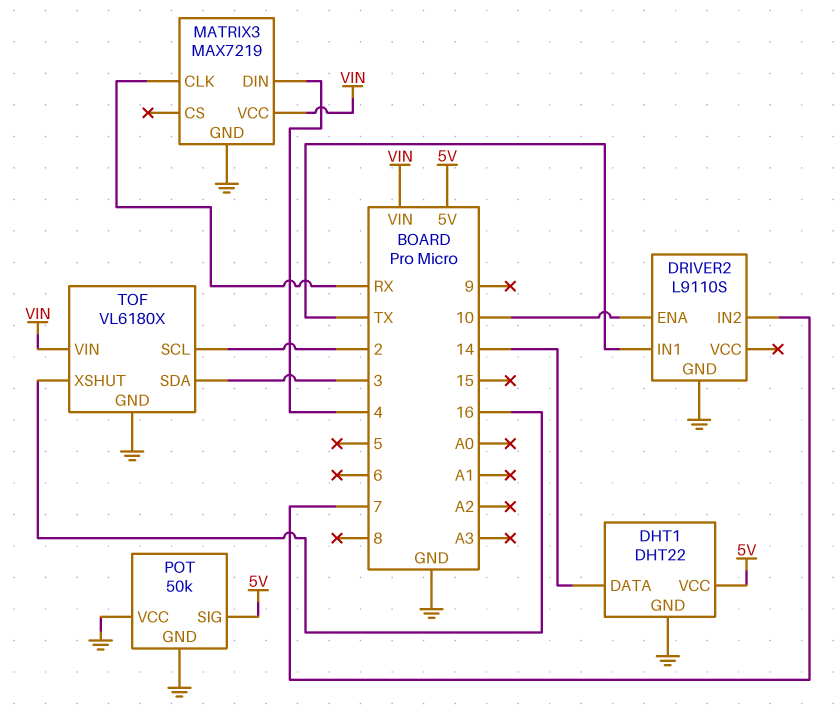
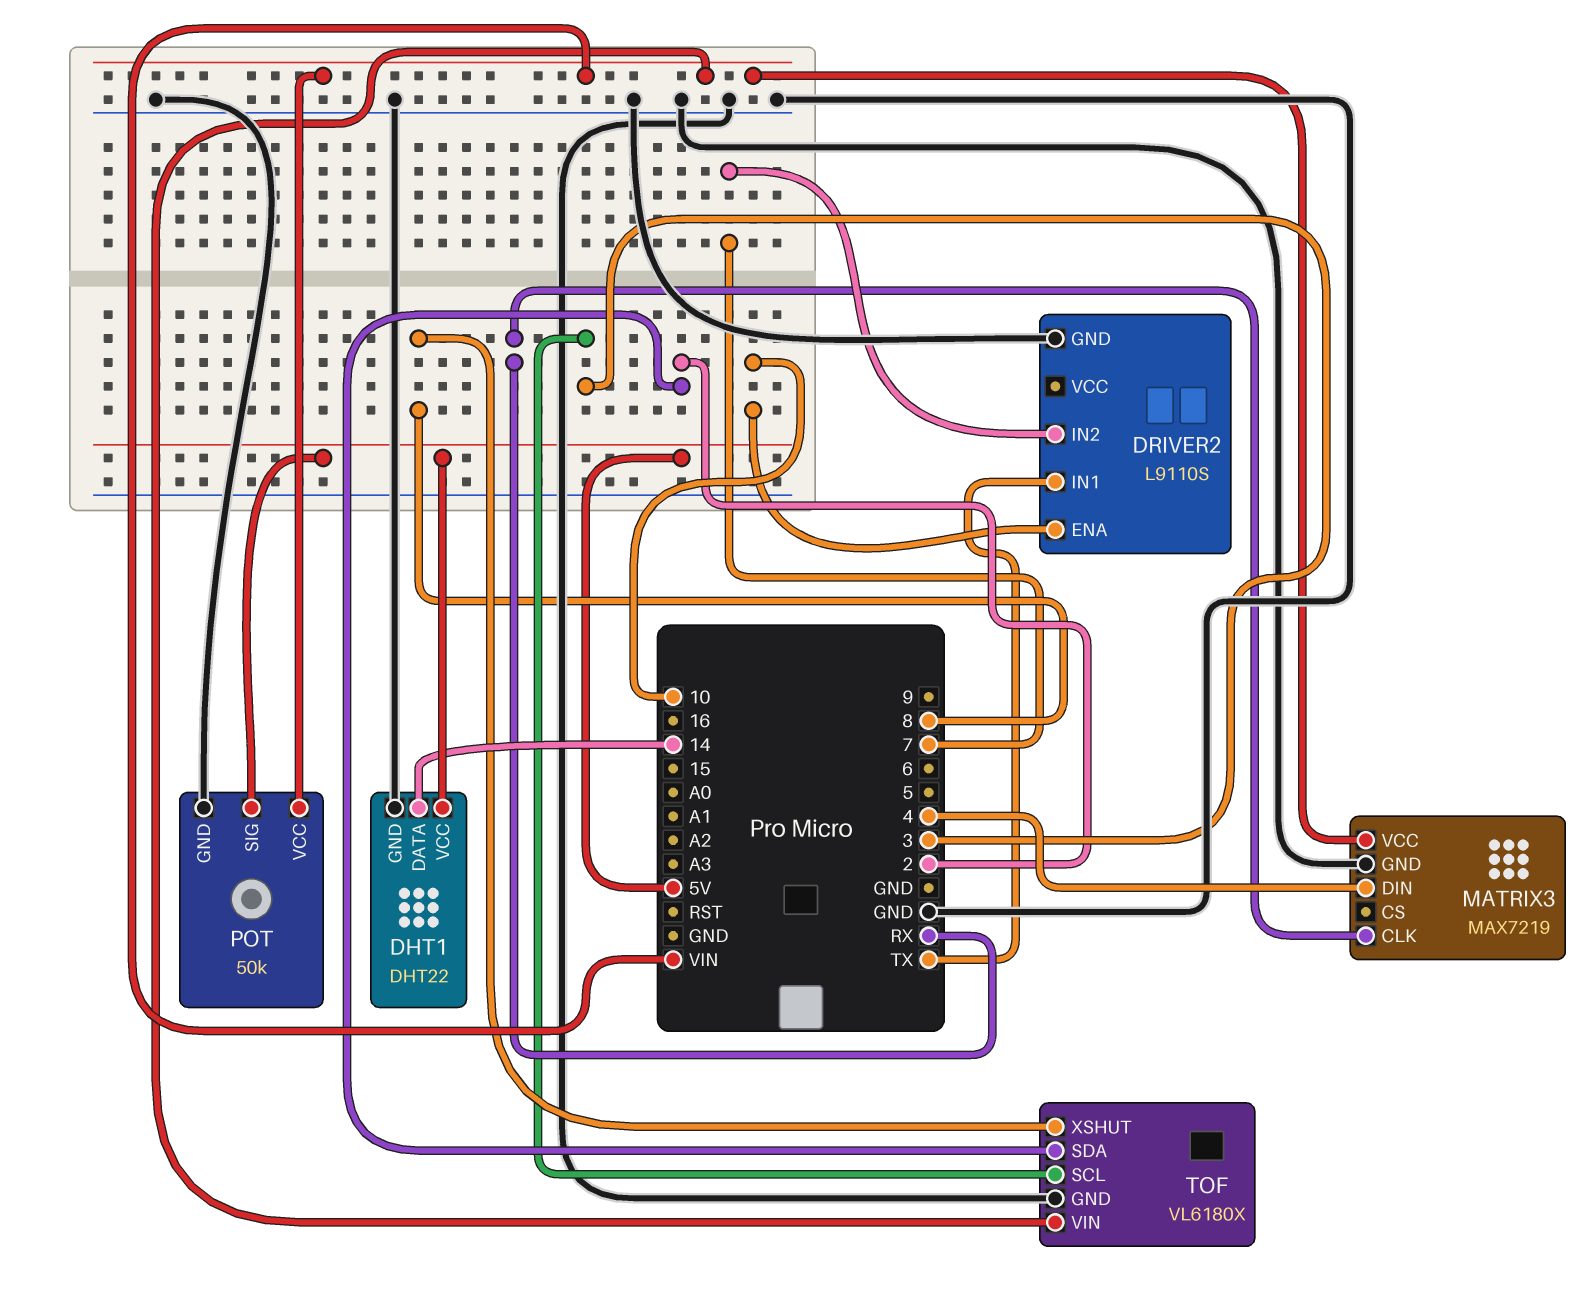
POT pin VCC: GND -> VIN
TOF pin SCL: 2 -> 3
TOF pin SDA: 3 -> 2
TOF pin XSHUT: 16 -> 8

